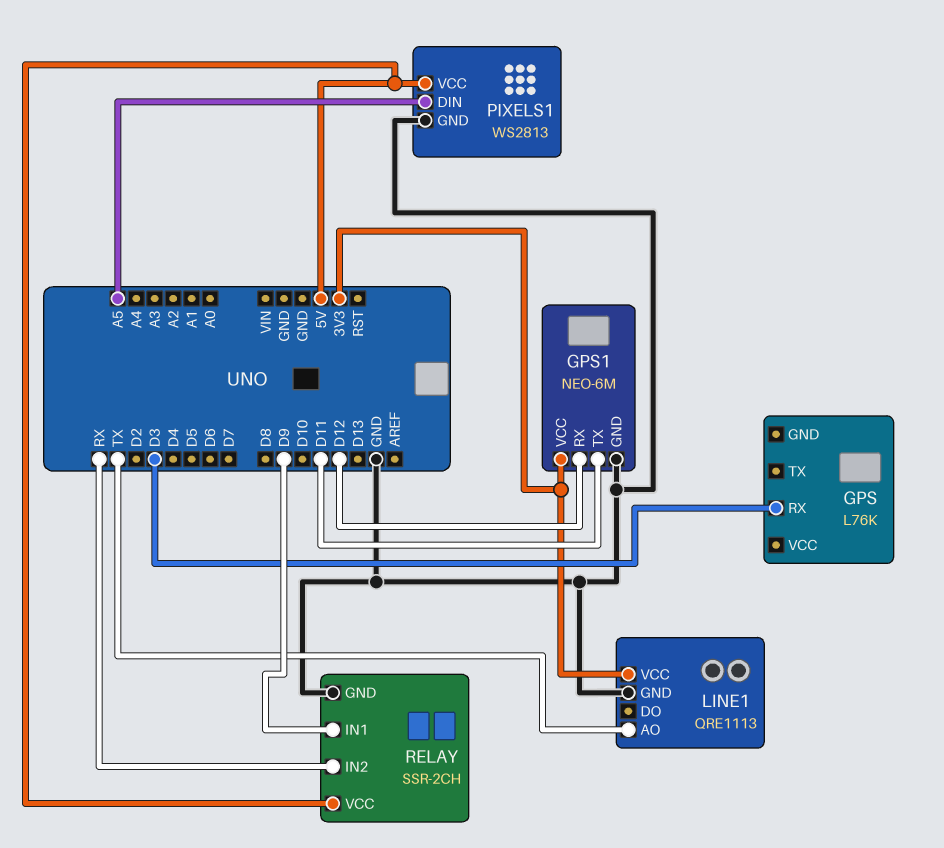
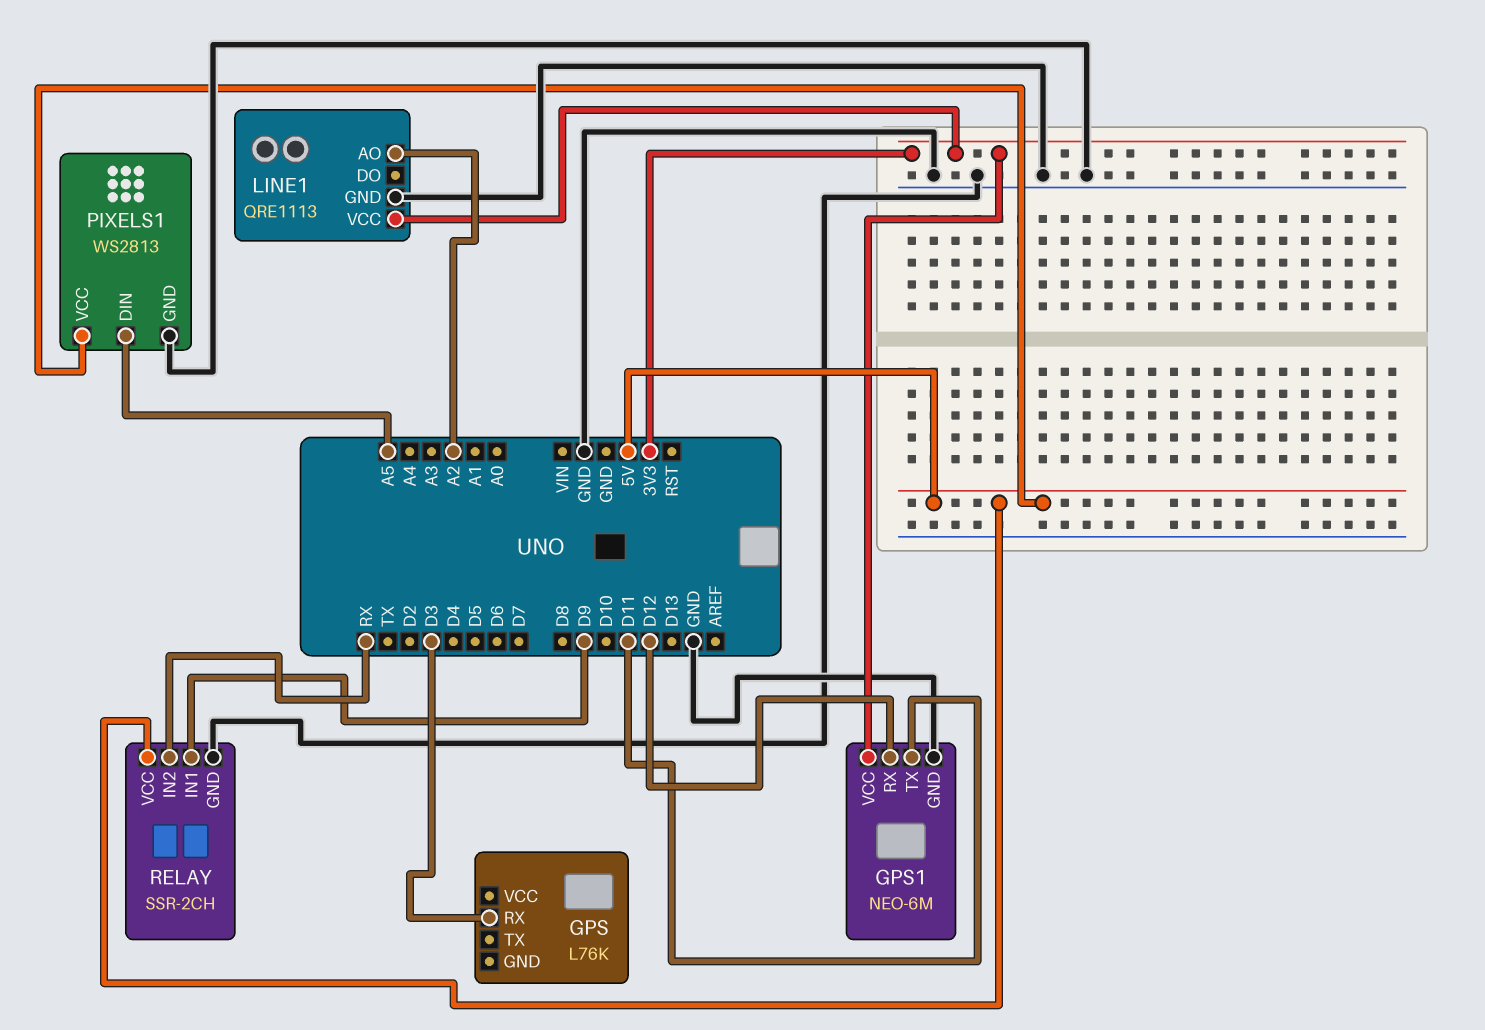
LINE1 pin AO: TX -> A2

